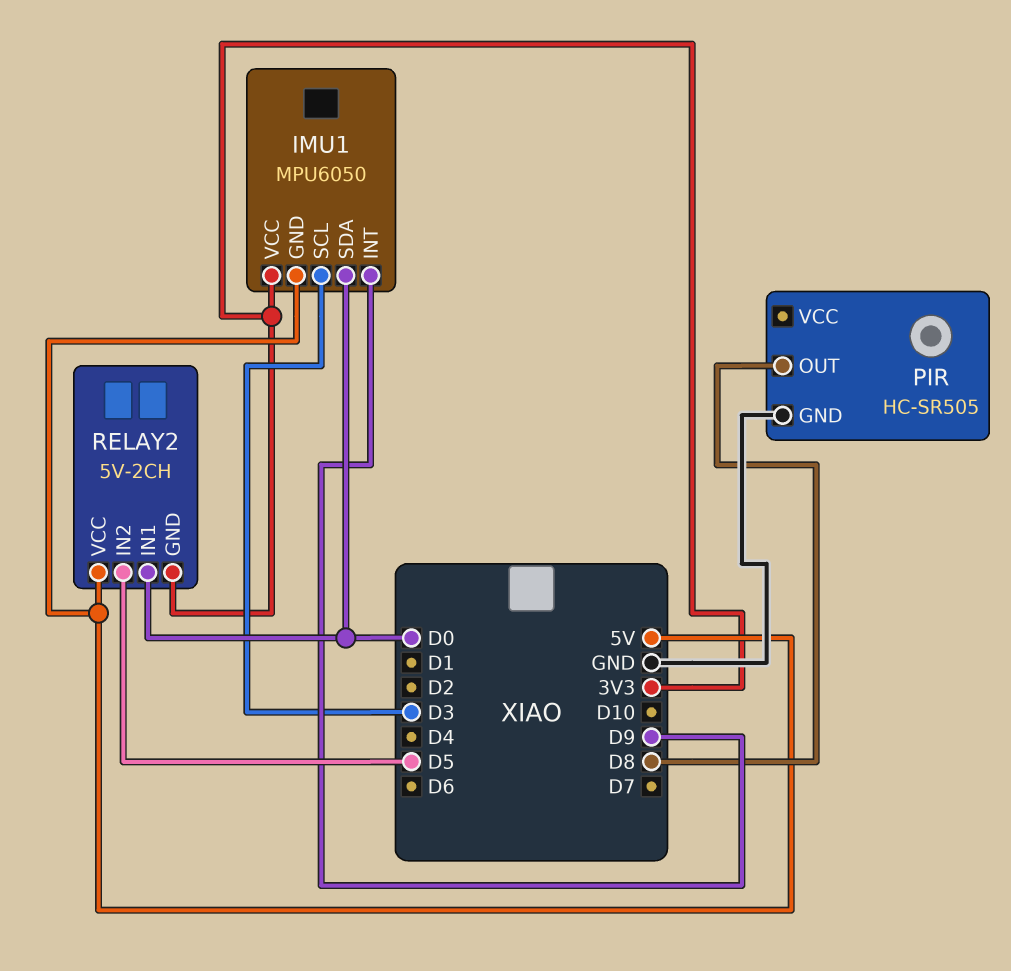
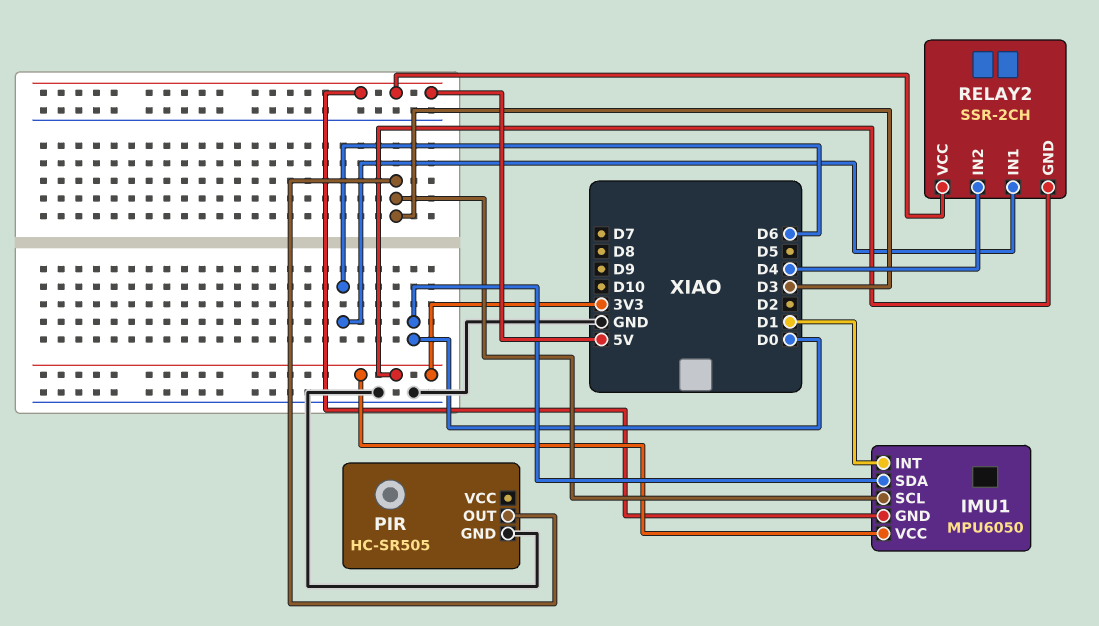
IMU1 pin INT: D9 -> D1
PIR pin OUT: D8 -> D3
RELAY2: 5V-2CH -> SSR-2CH
RELAY2 pin IN1: D0 -> D6
RELAY2 pin IN2: D5 -> D4

